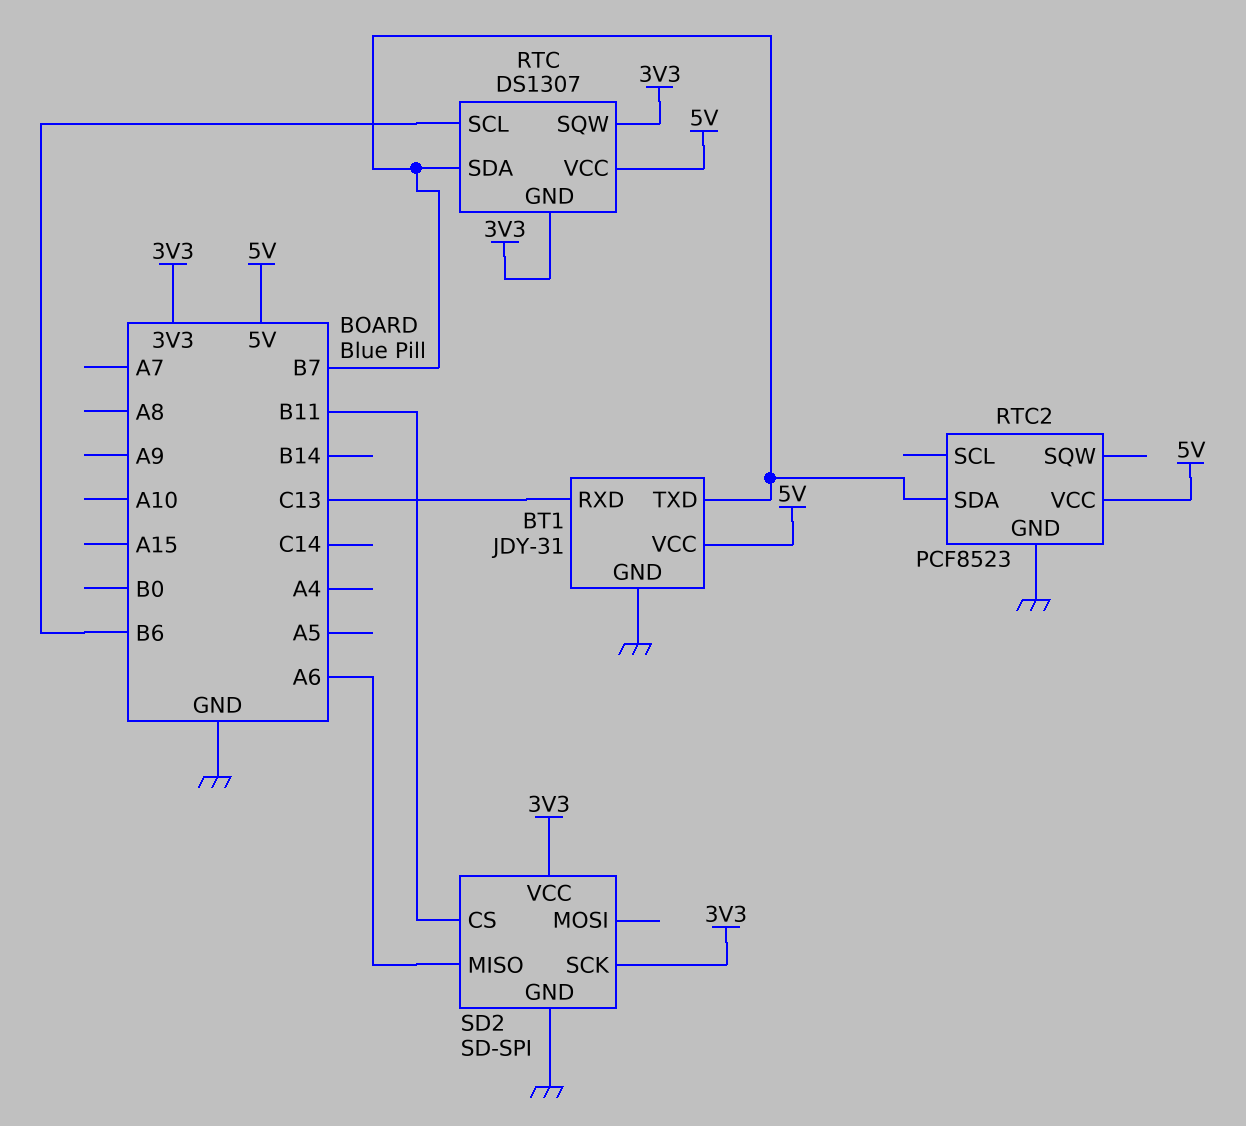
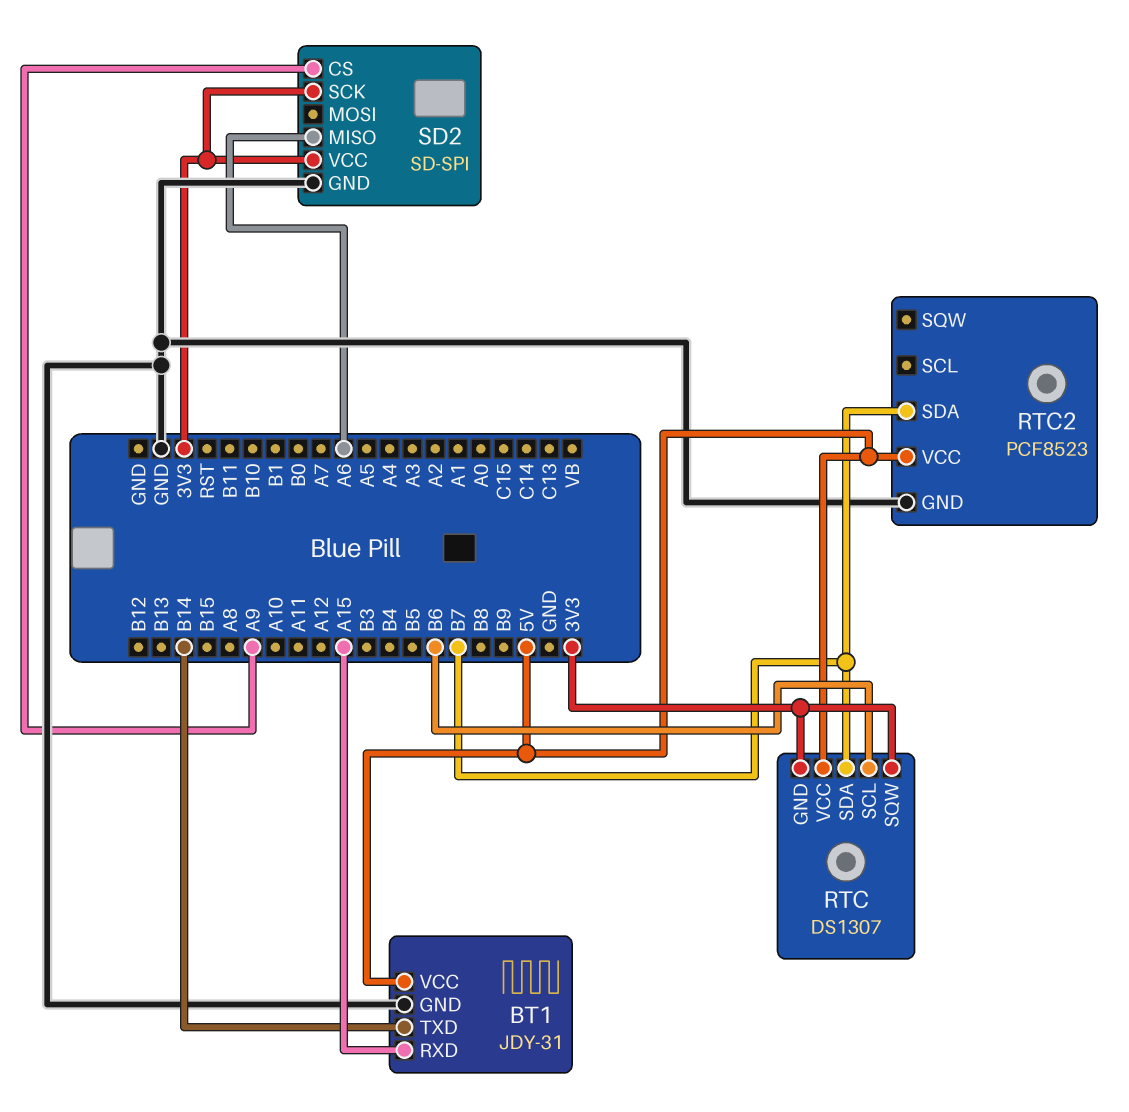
BT1 pin RXD: C13 -> A15
BT1 pin TXD: B7 -> B14
SD2 pin CS: B11 -> A9

